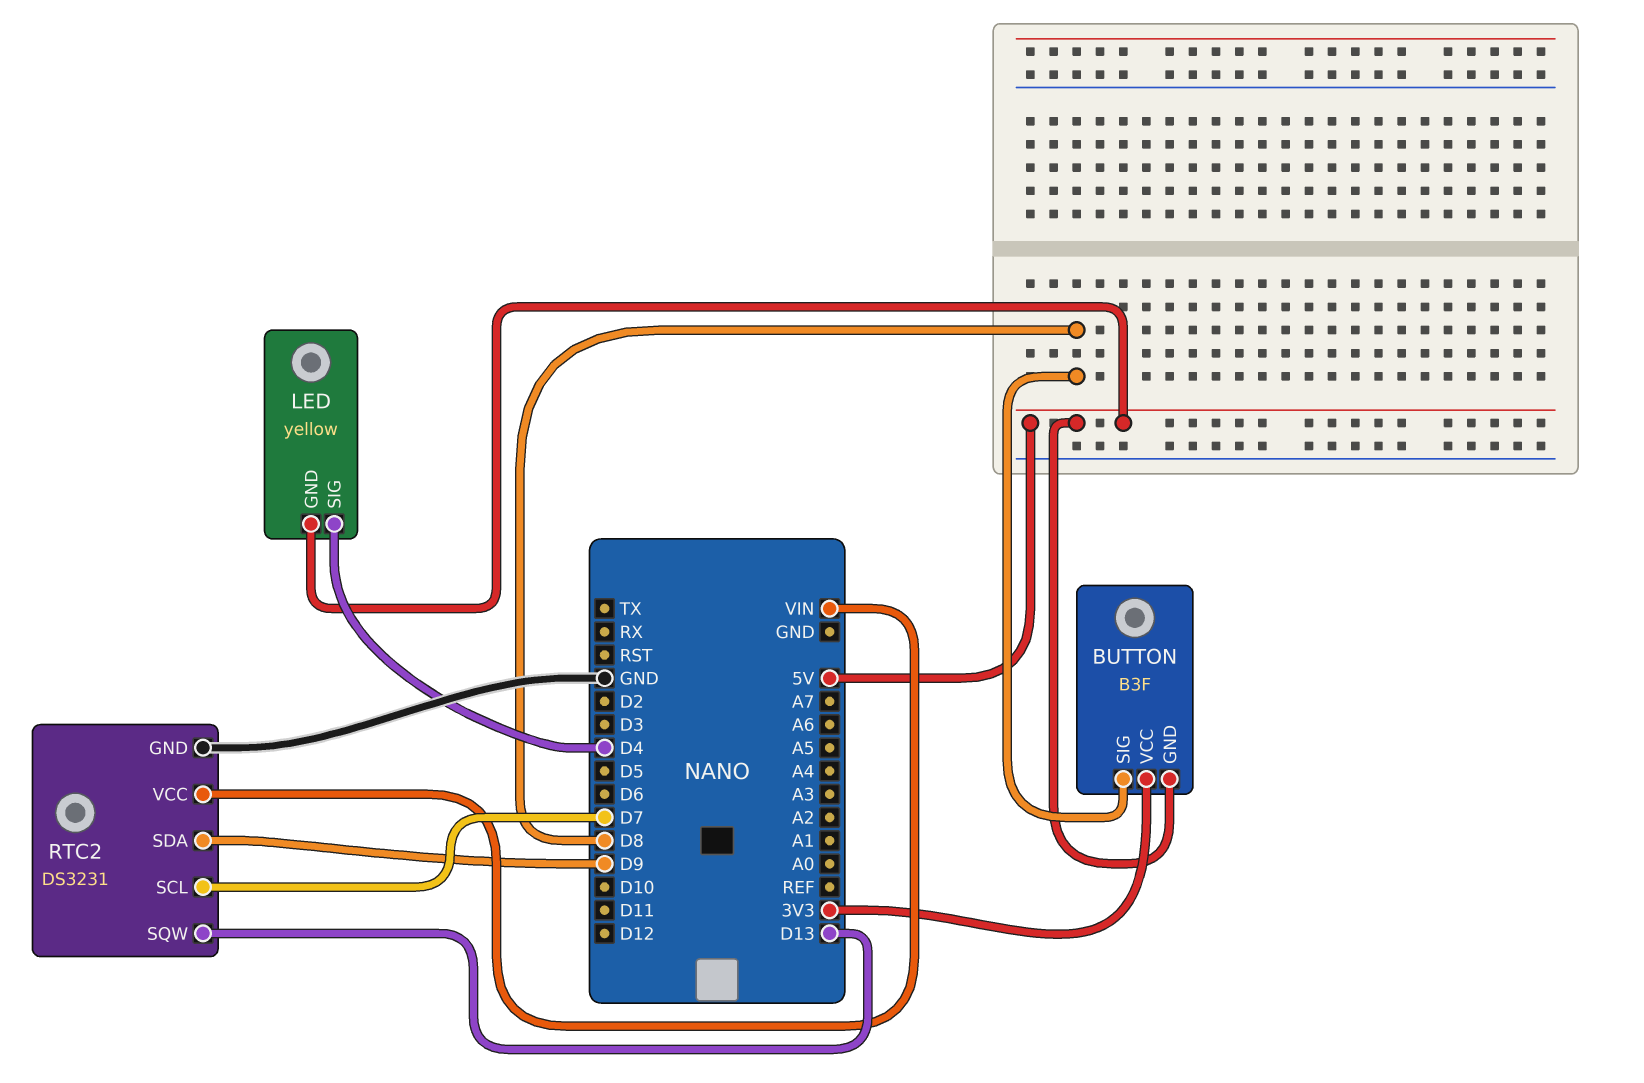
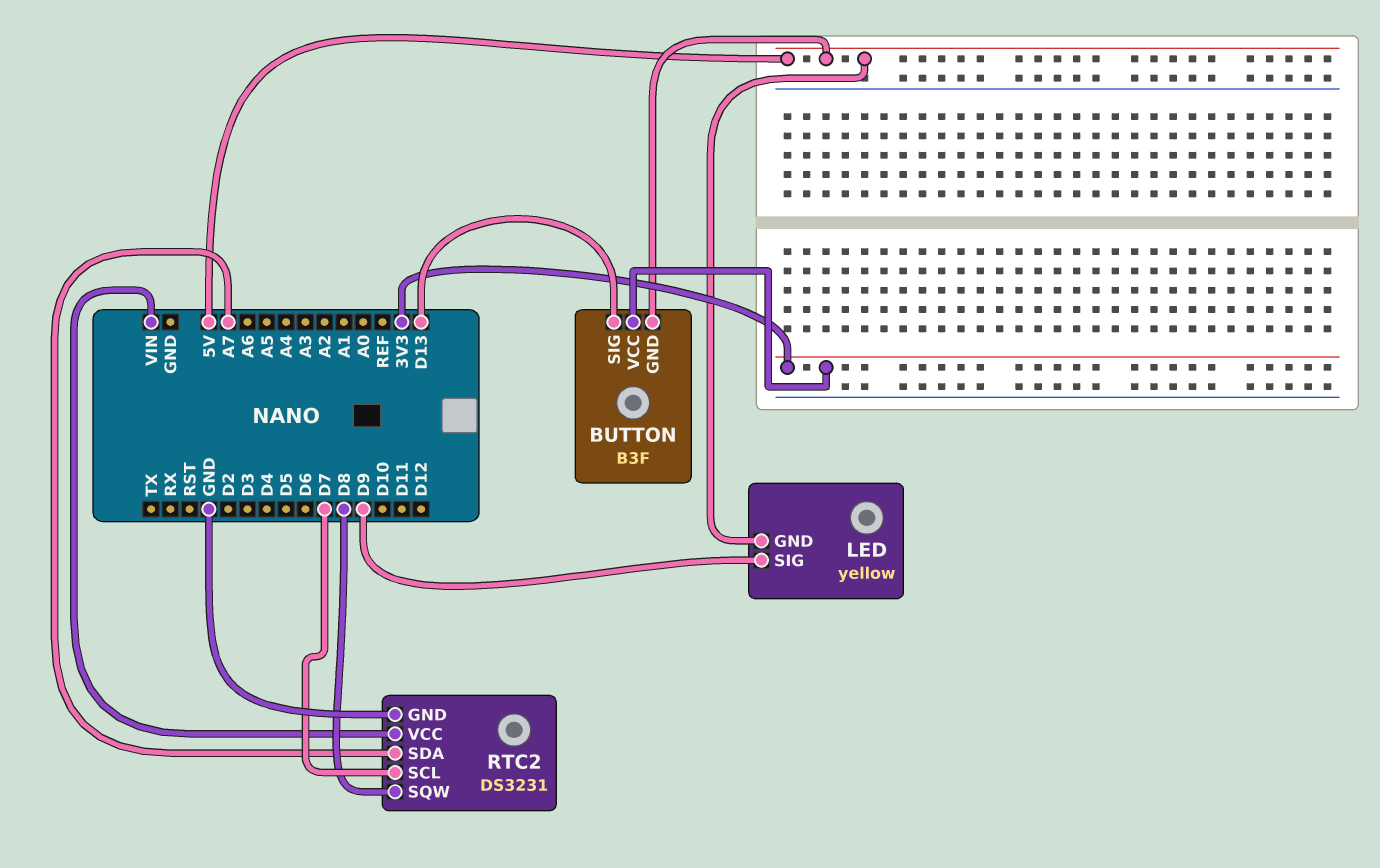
BUTTON pin SIG: D8 -> D13
LED pin SIG: D4 -> D9
RTC2 pin SDA: D9 -> A7
RTC2 pin SQW: D13 -> D8

